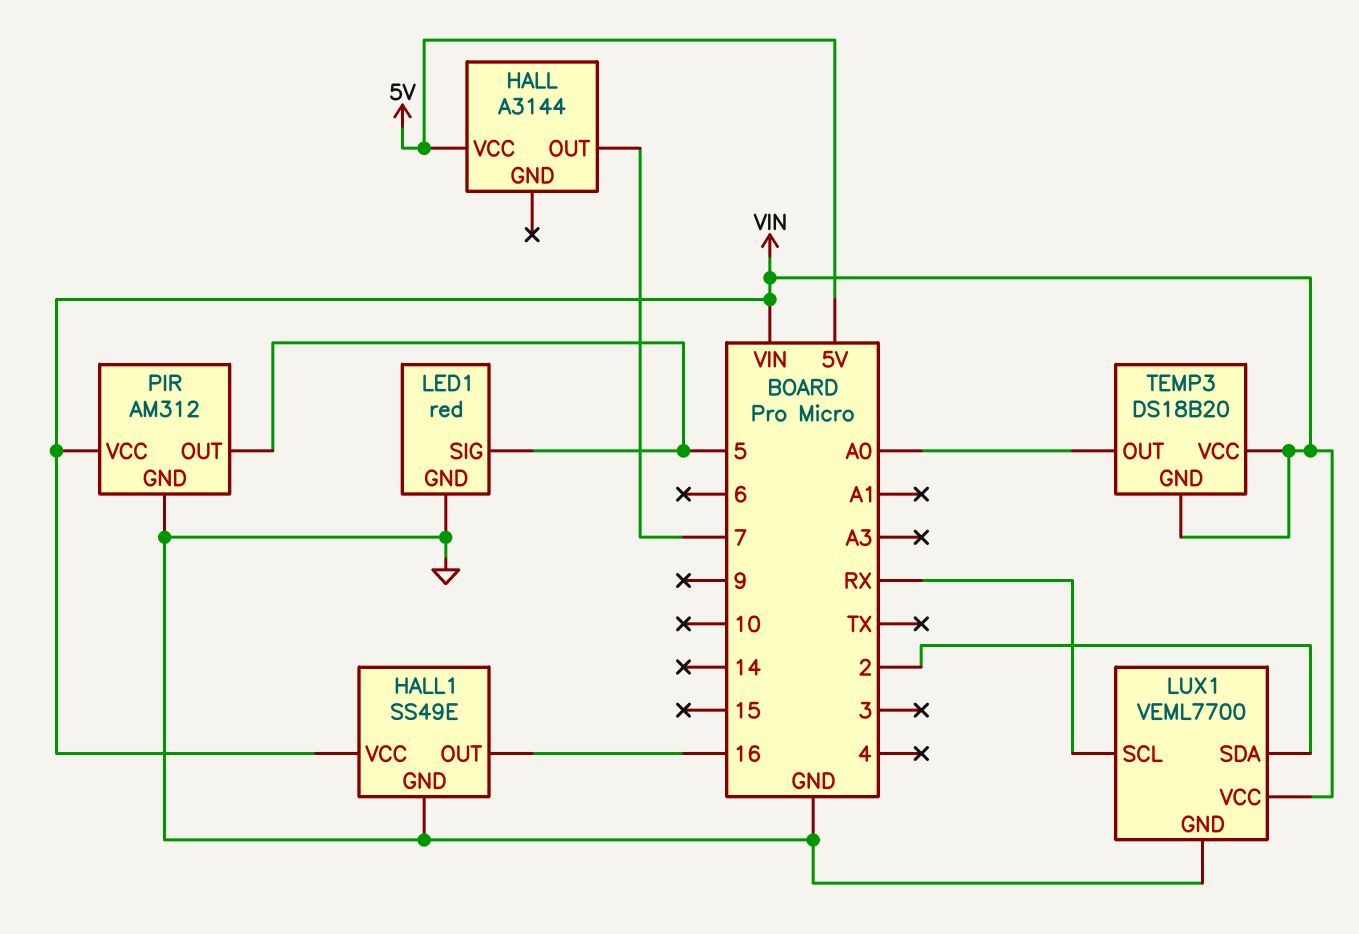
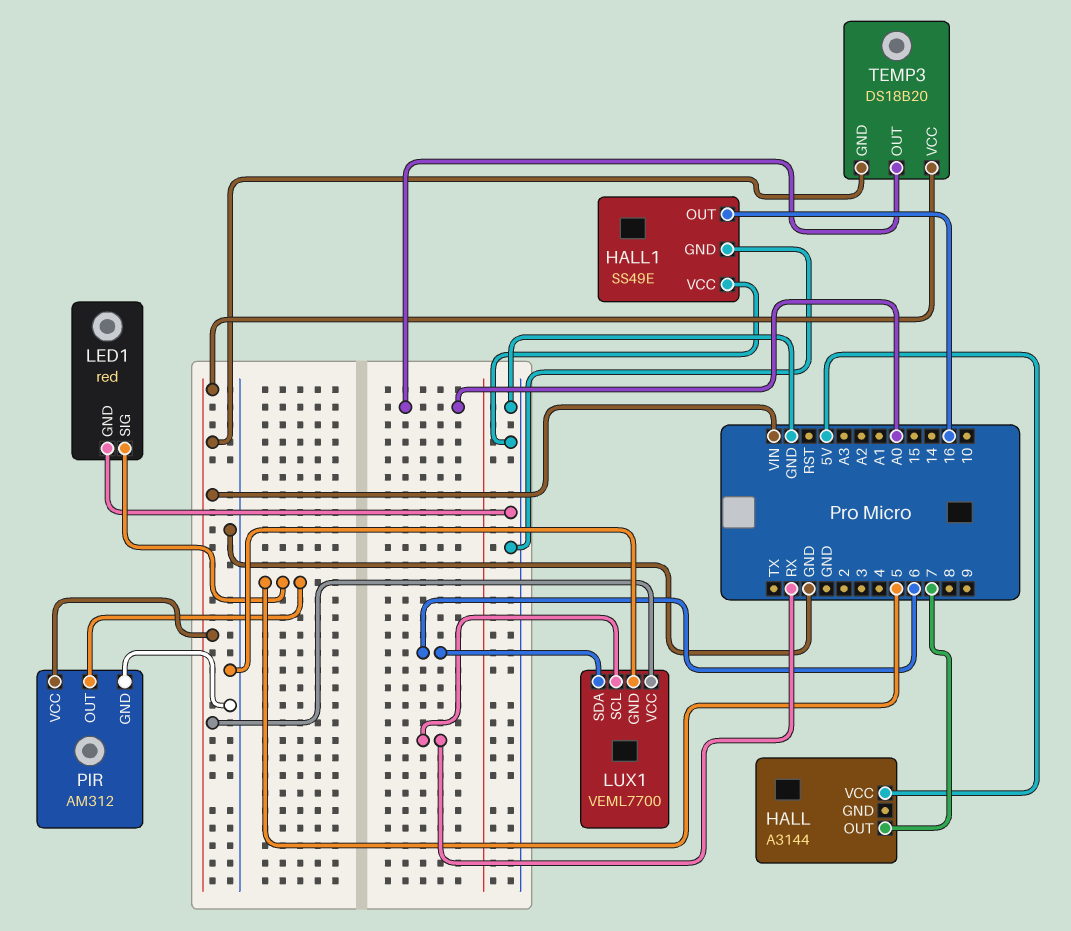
HALL1 pin VCC: VIN -> GND
LUX1 pin SDA: 2 -> 6

